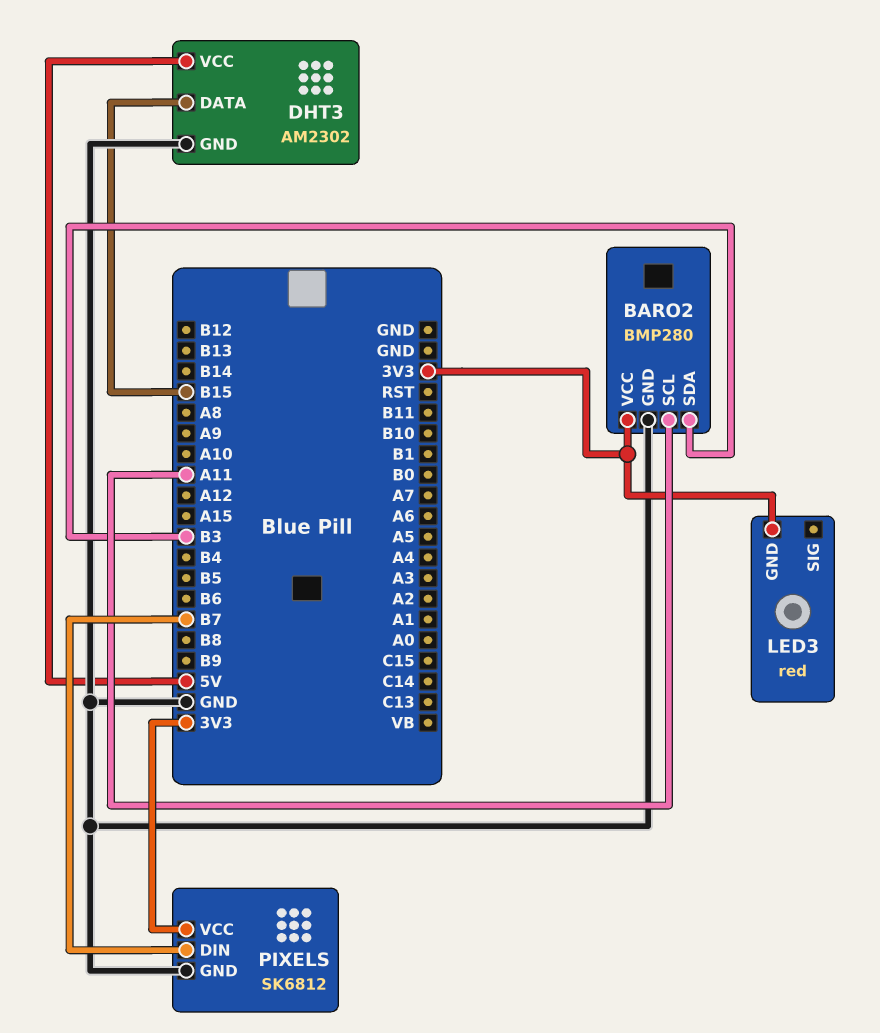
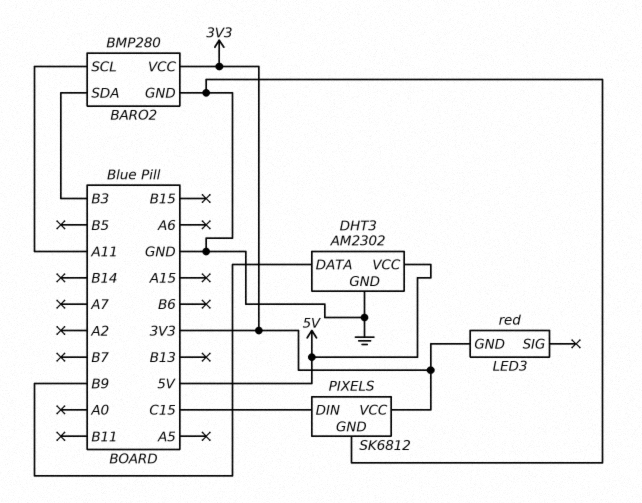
DHT3 pin DATA: B15 -> B9
PIXELS pin DIN: B7 -> C15

